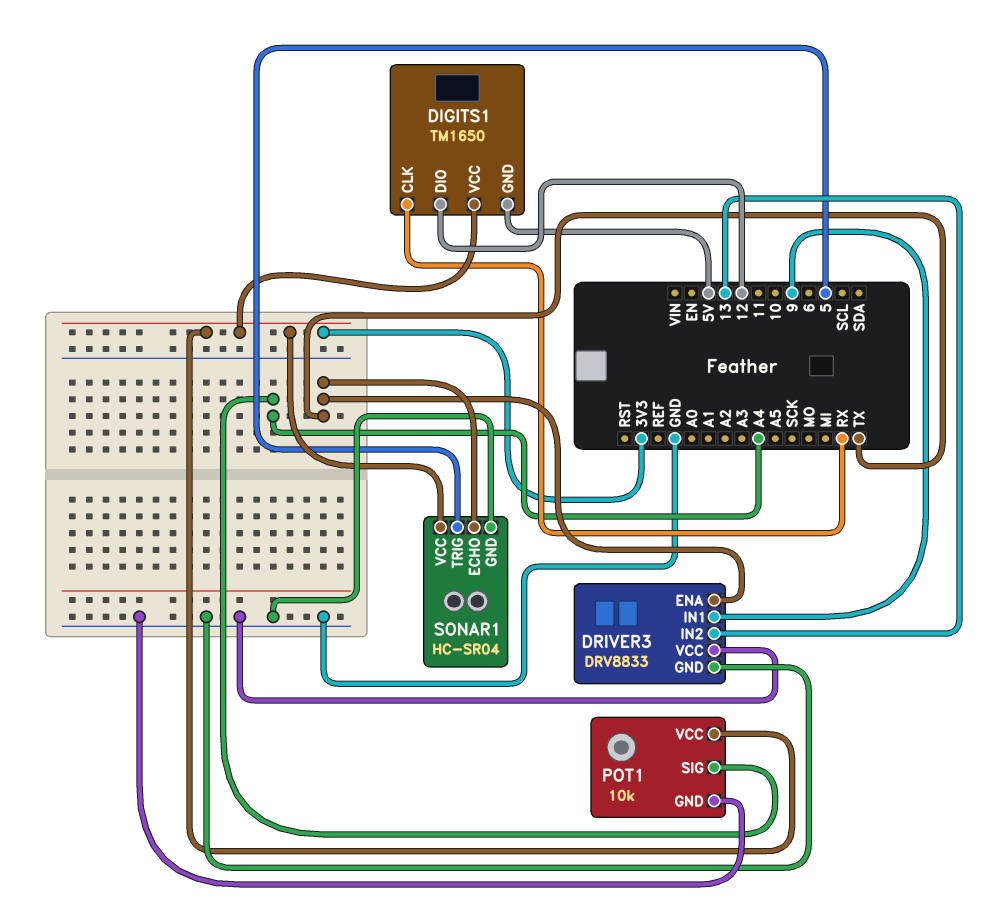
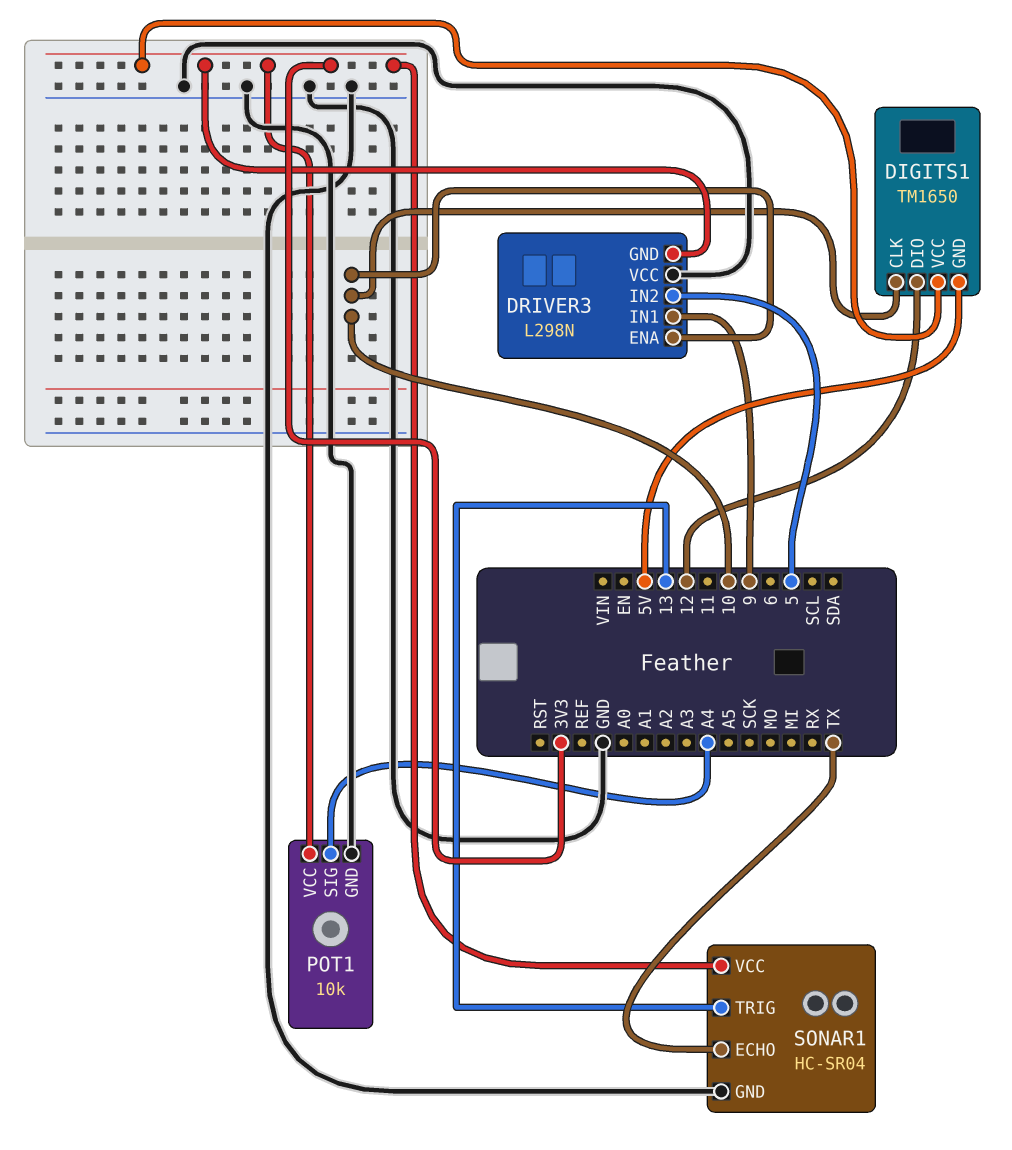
DIGITS1 pin CLK: RX -> 10
DRIVER3: DRV8833 -> L298N
DRIVER3 pin ENA: TX -> 10
DRIVER3 pin GND: GND -> 3V3
DRIVER3 pin IN2: 13 -> 5
SONAR1 pin TRIG: 5 -> 13

